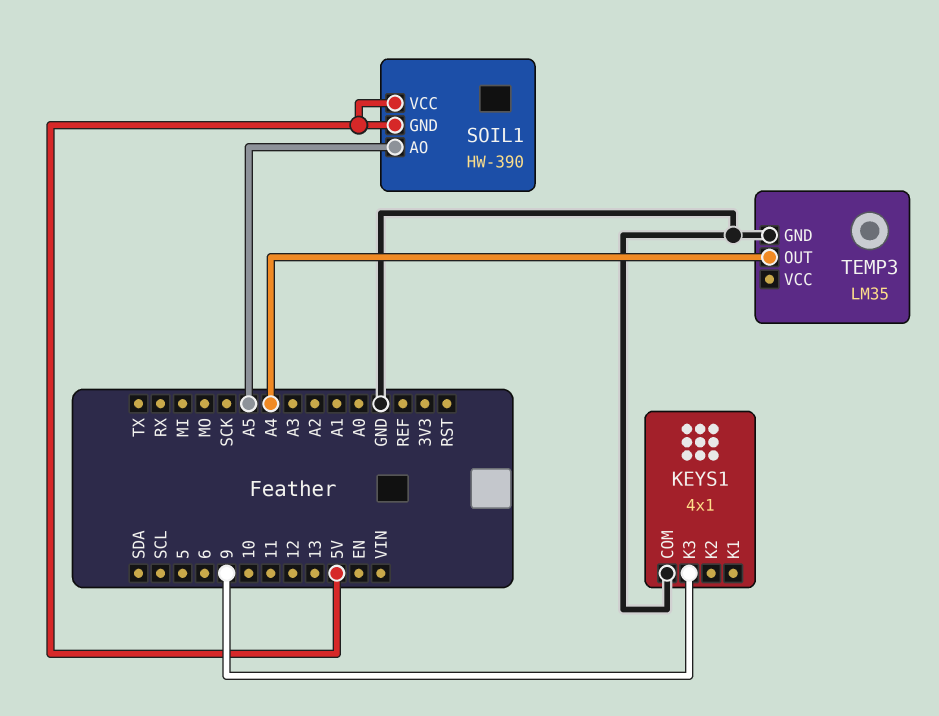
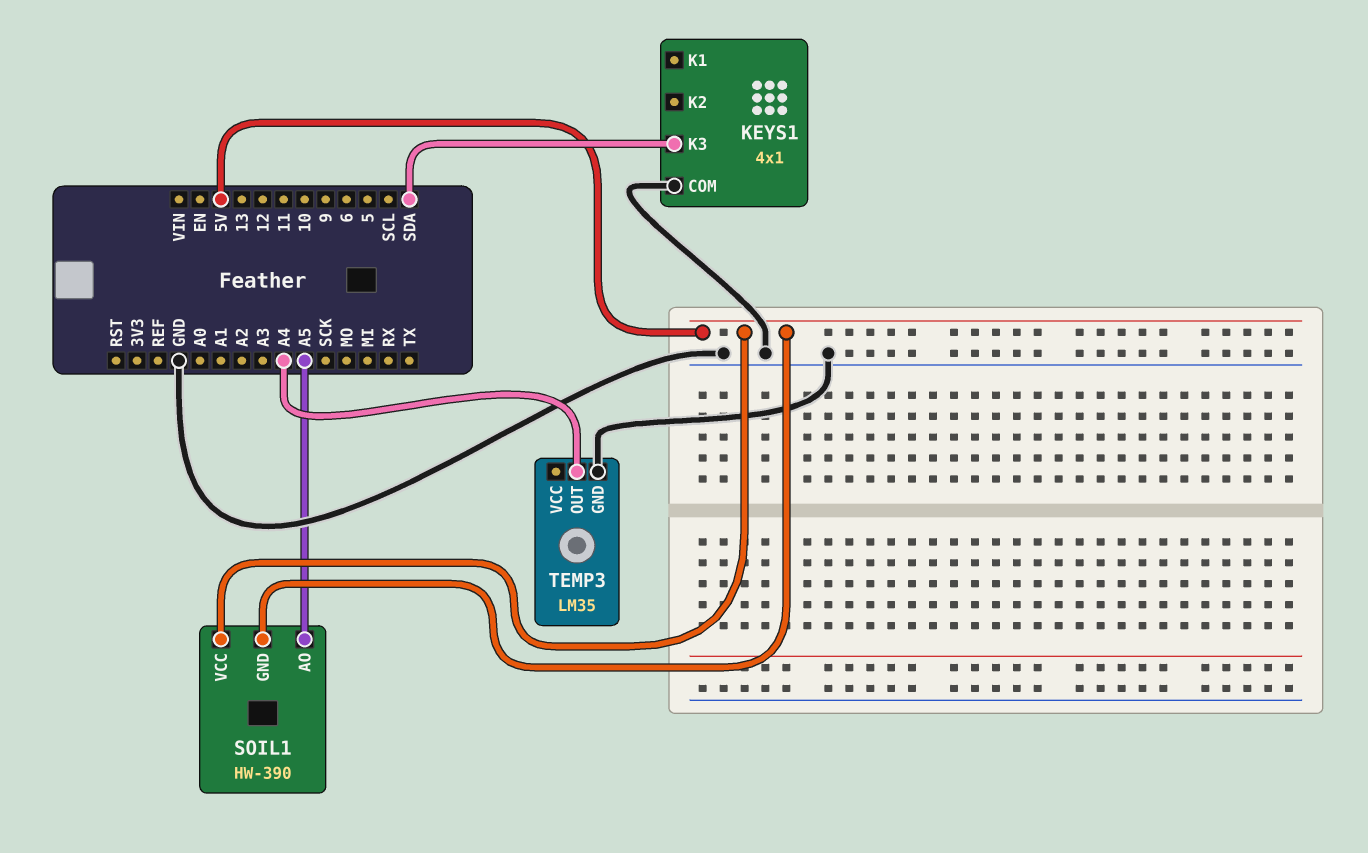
KEYS1 pin K3: 9 -> SDA

